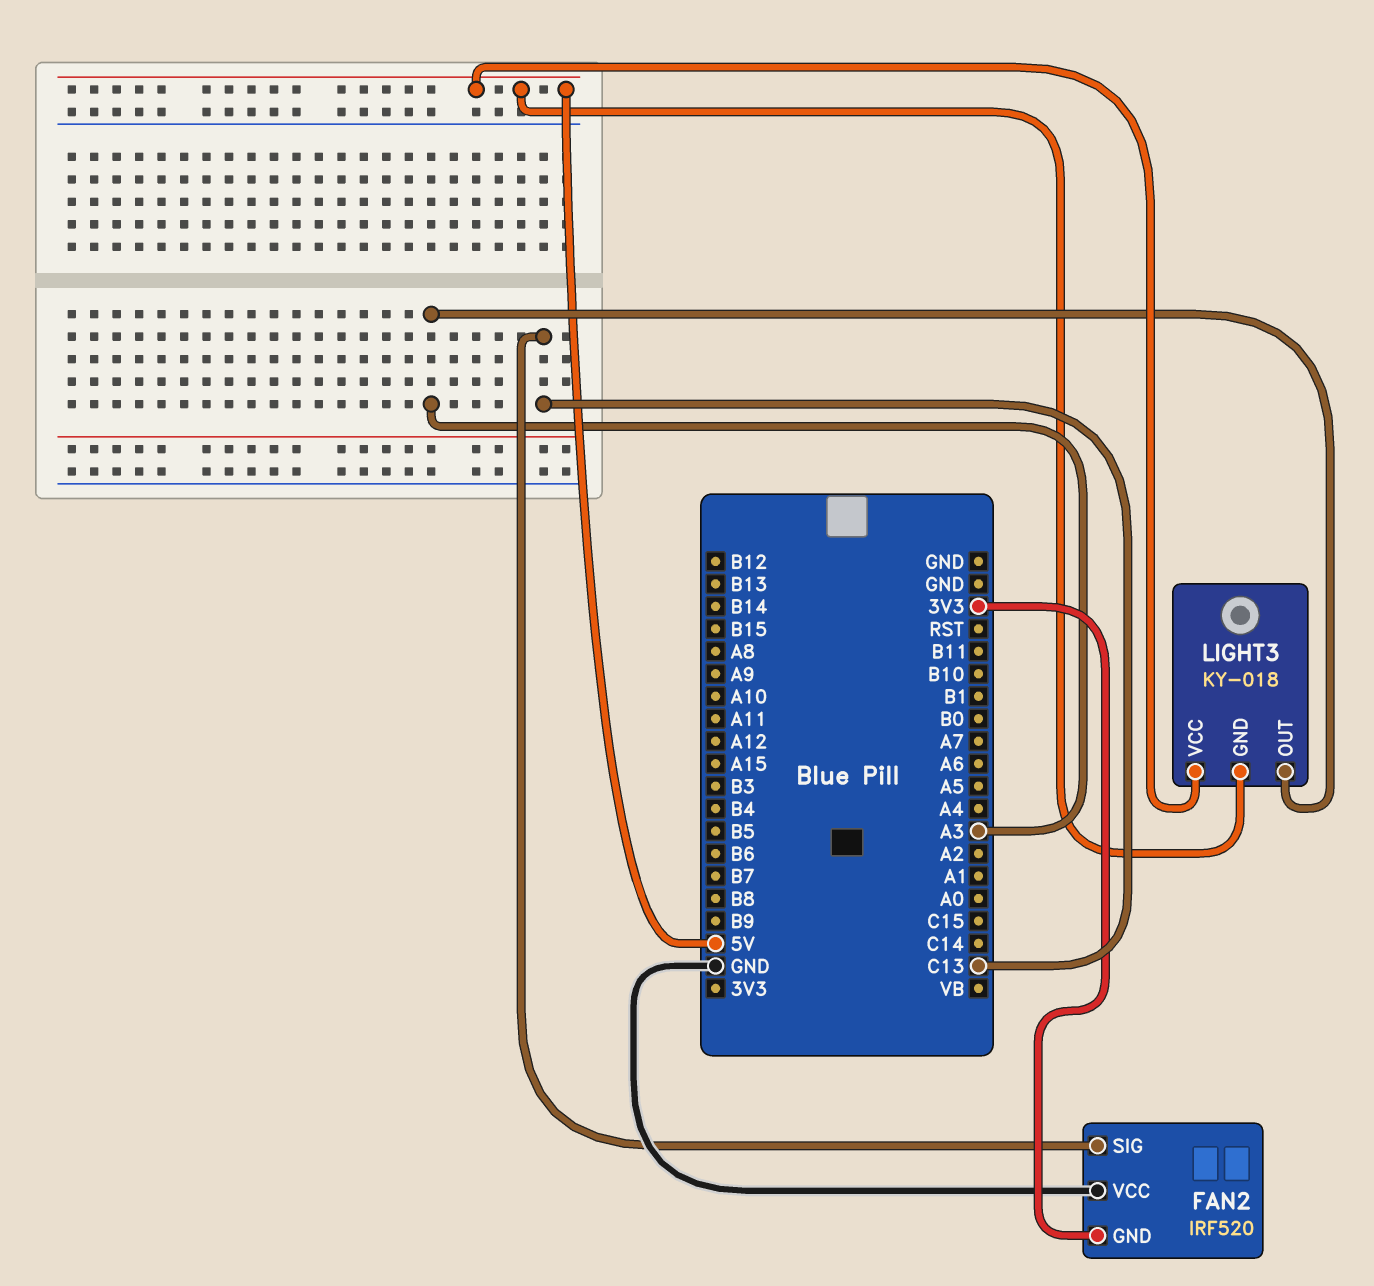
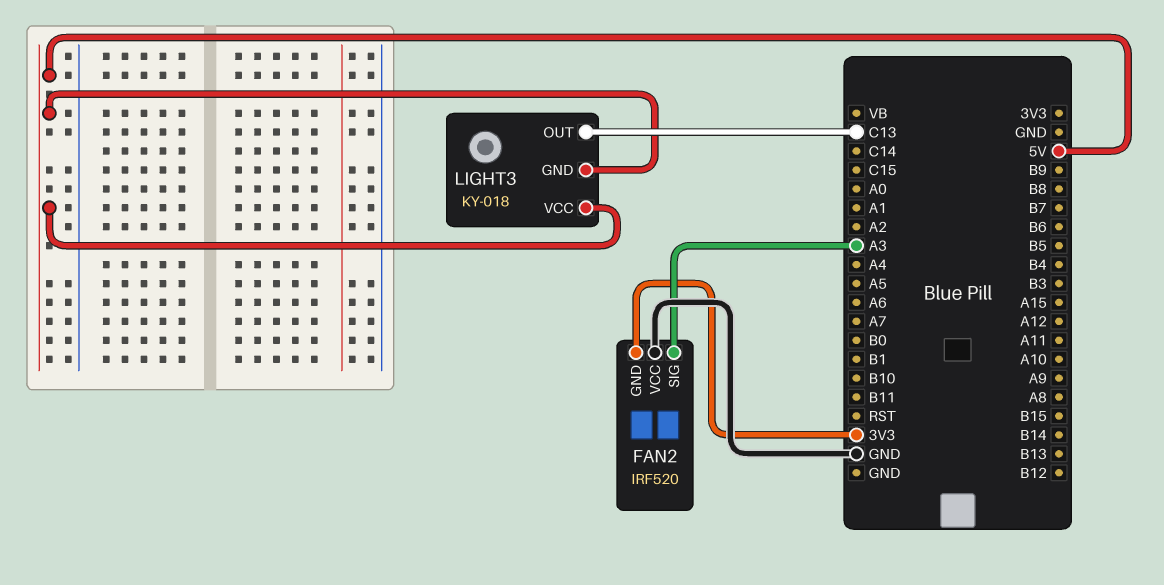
FAN2 pin SIG: C13 -> A3
LIGHT3 pin OUT: A3 -> C13

